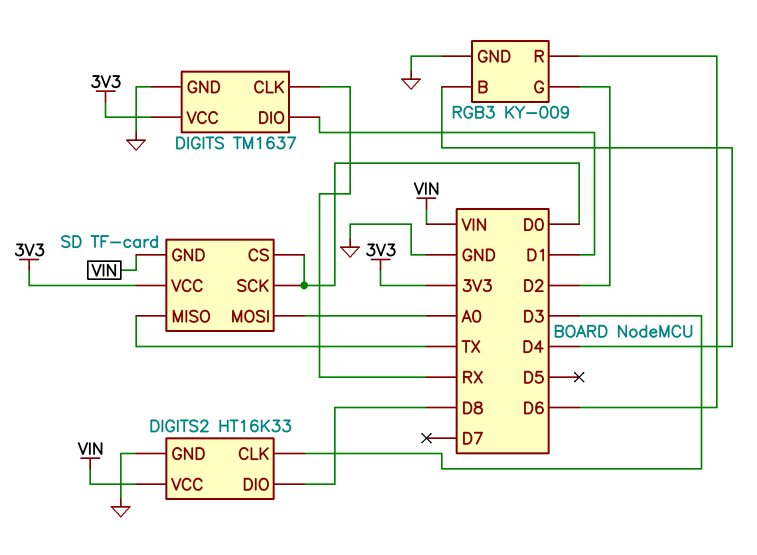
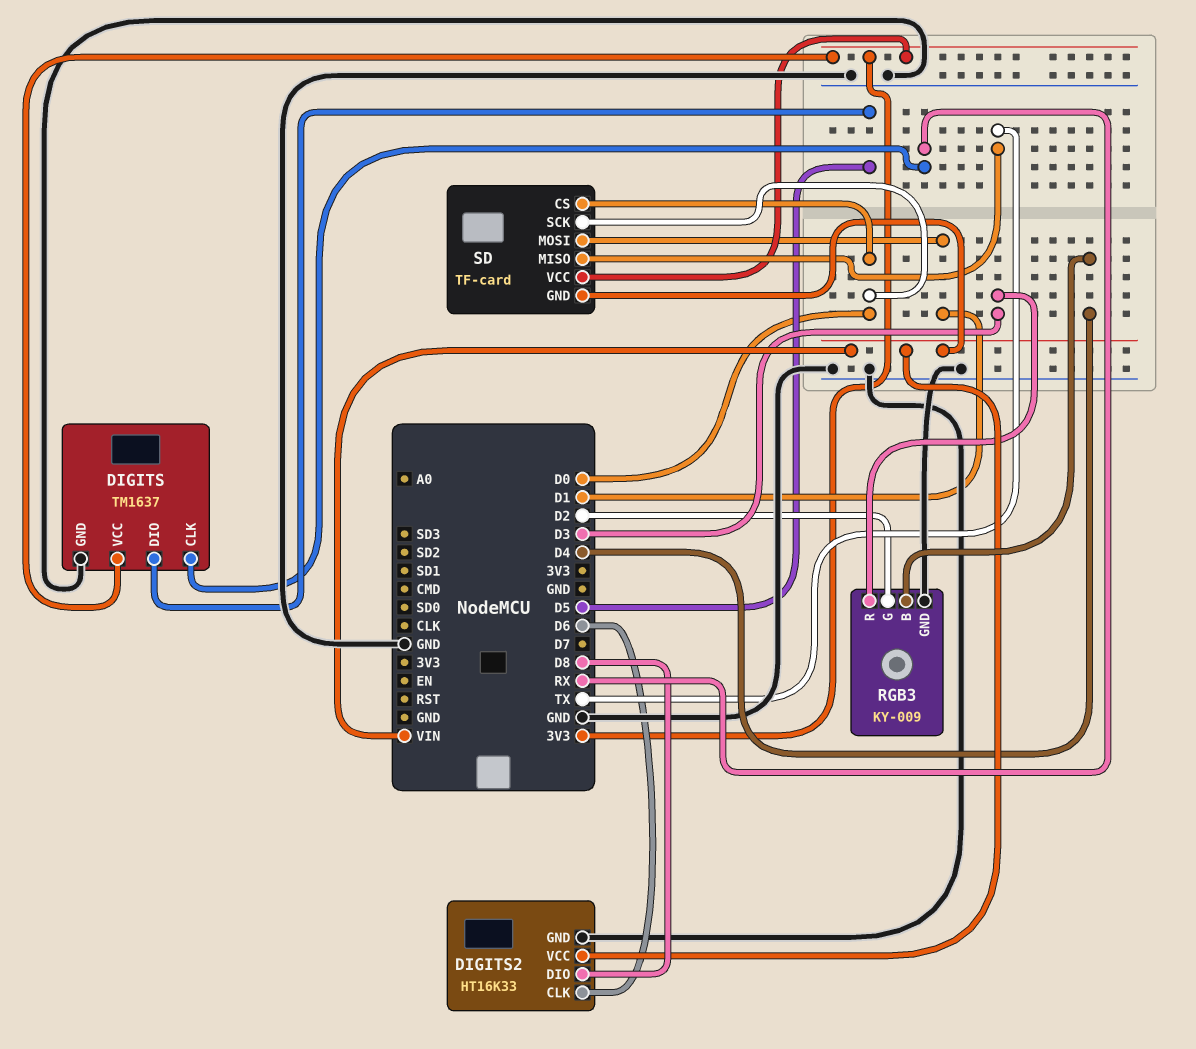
DIGITS pin DIO: D1 -> D5
DIGITS2 pin CLK: D3 -> D6
RGB3 pin R: D6 -> D3
SD pin MOSI: A0 -> D1

